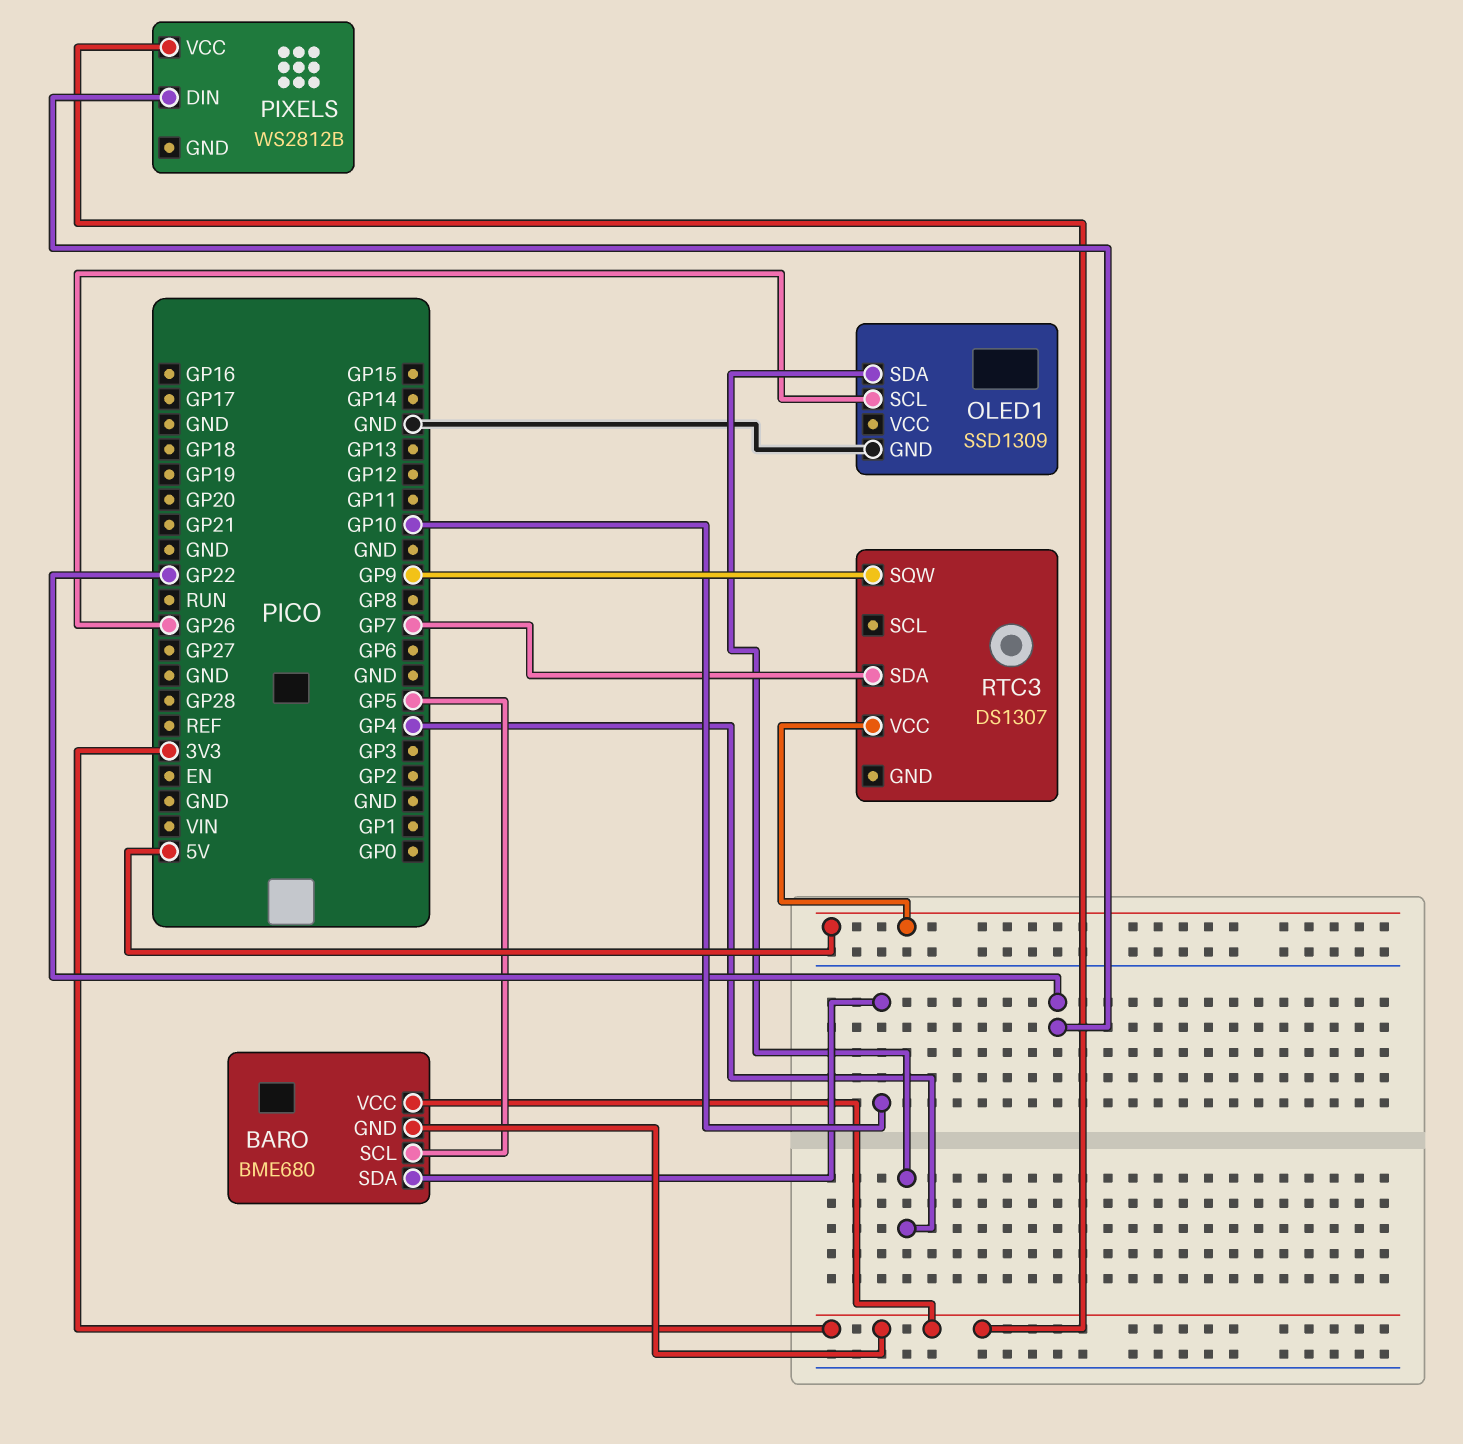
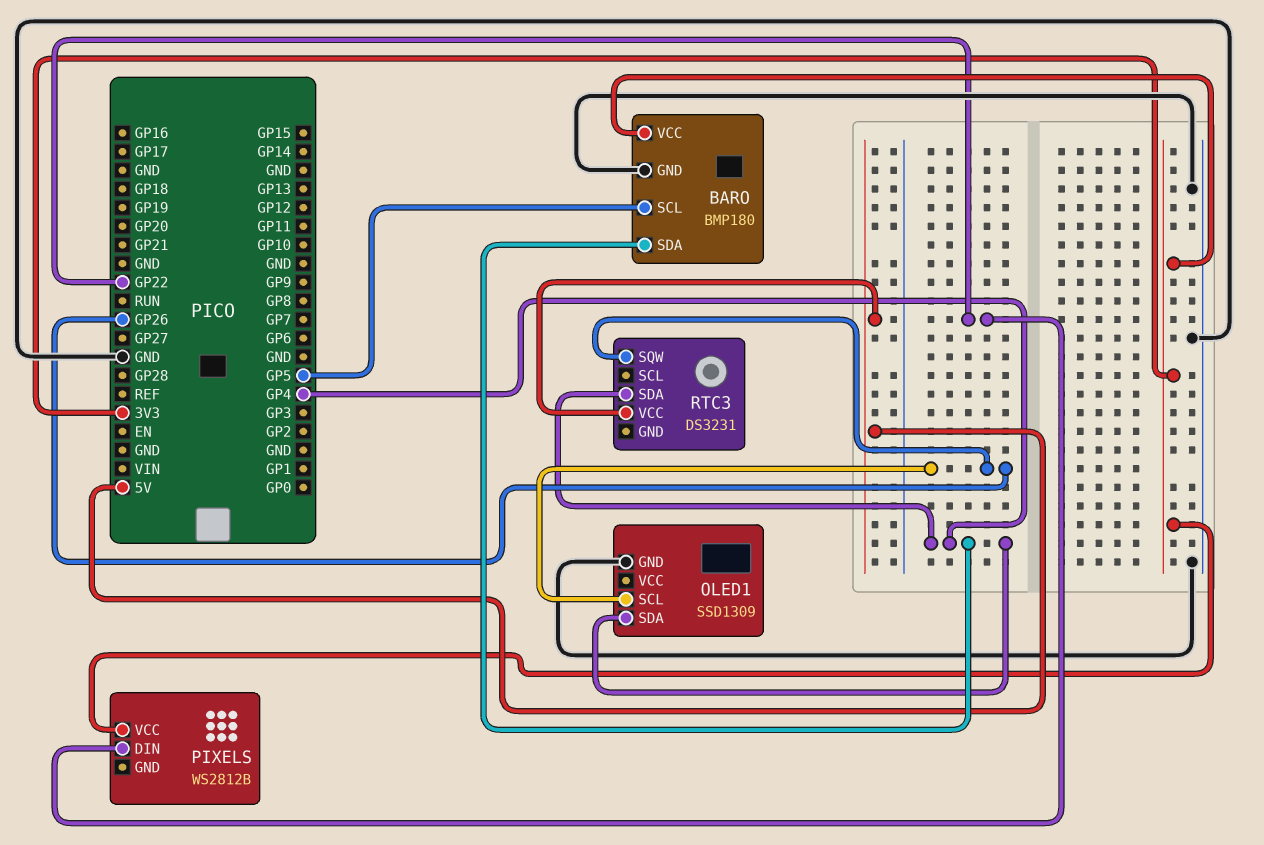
BARO: BME680 -> BMP180
BARO pin GND: 3V3 -> GND
BARO pin SDA: GP10 -> GP4
RTC3: DS1307 -> DS3231
RTC3 pin SDA: GP7 -> GP4
RTC3 pin SQW: GP9 -> GP26

